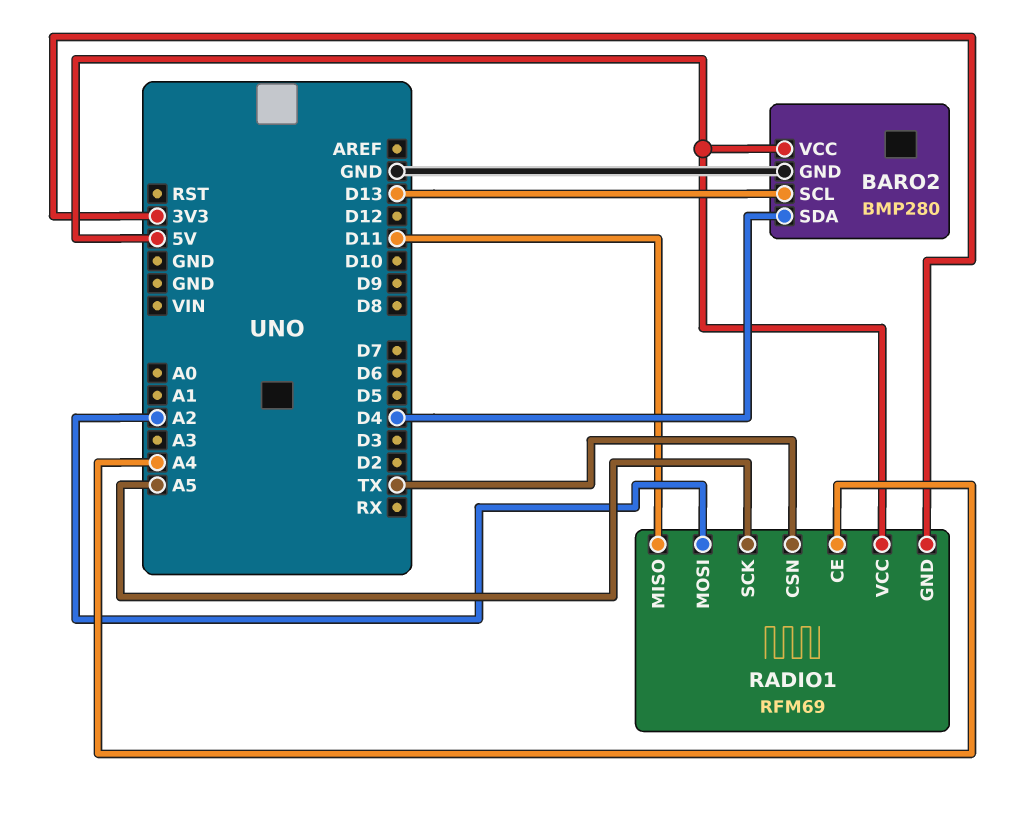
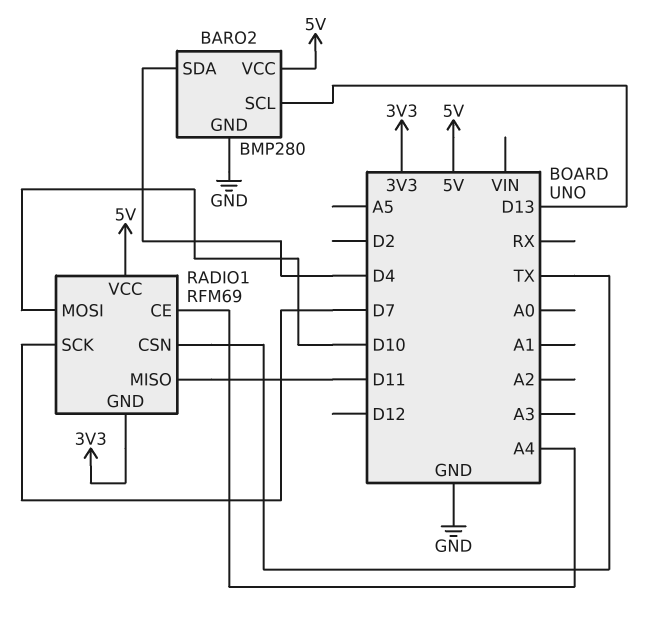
RADIO1 pin MOSI: A2 -> D10
RADIO1 pin SCK: A5 -> D7

